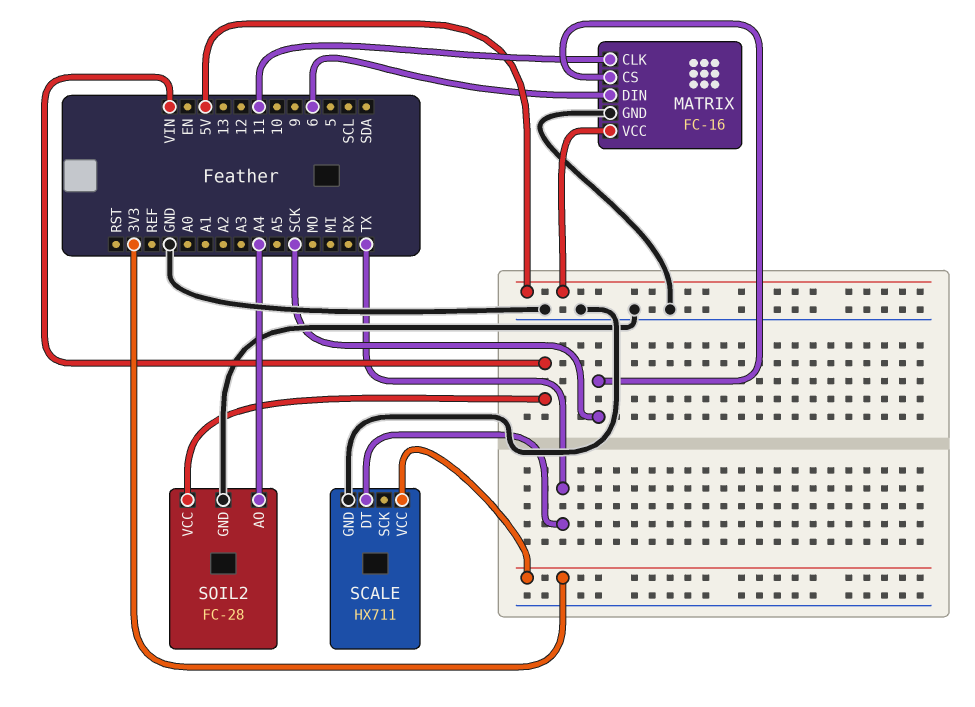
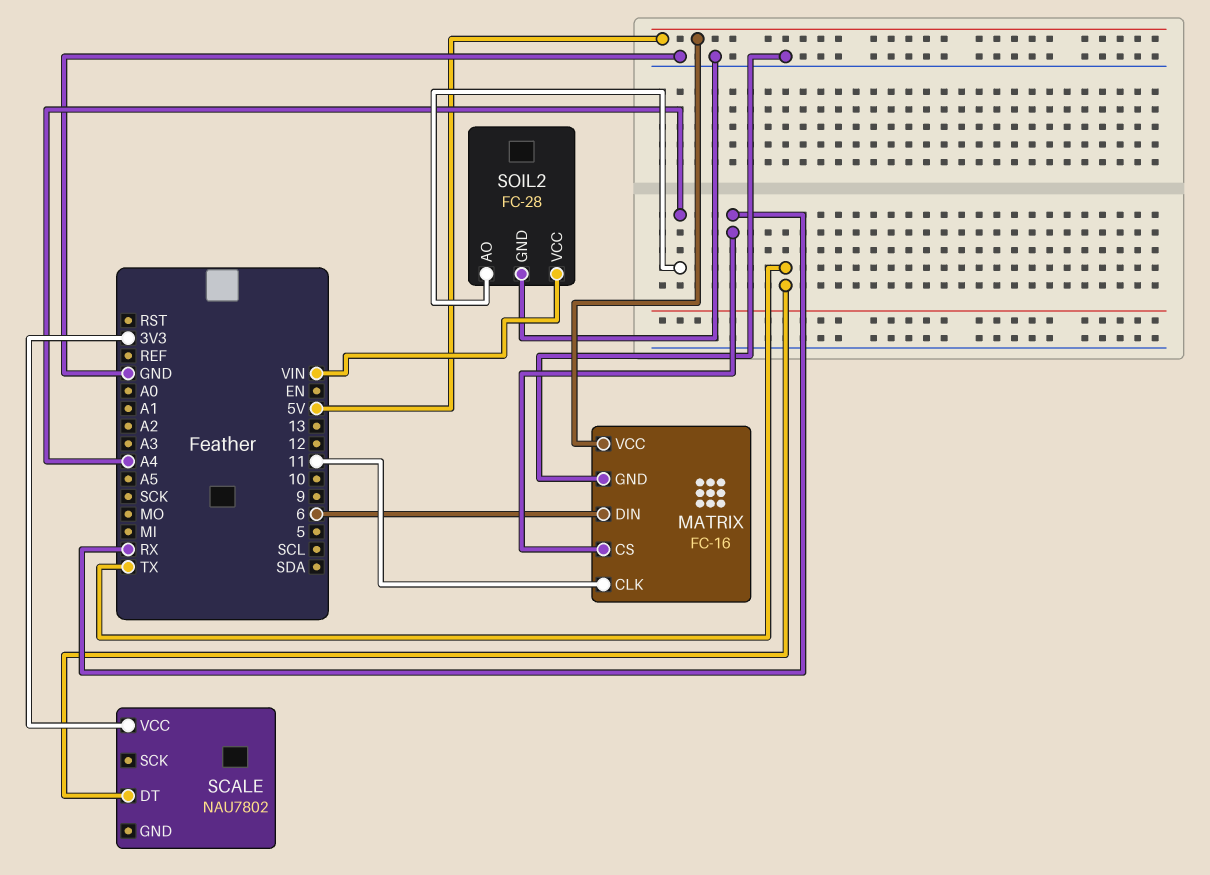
MATRIX pin CS: SCK -> RX
SCALE: HX711 -> NAU7802
SCALE pin GND: GND -> none

